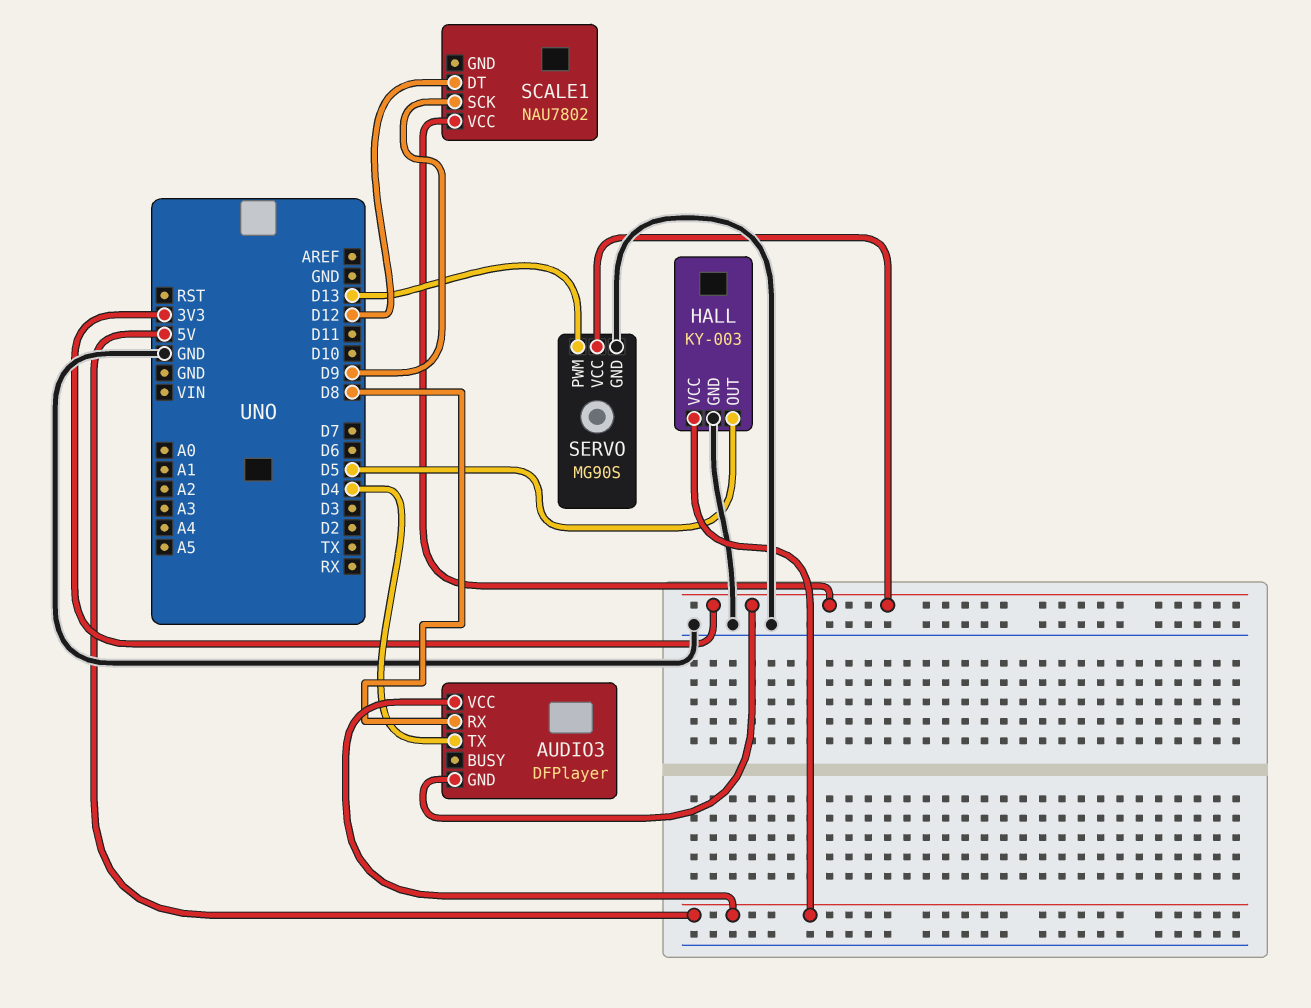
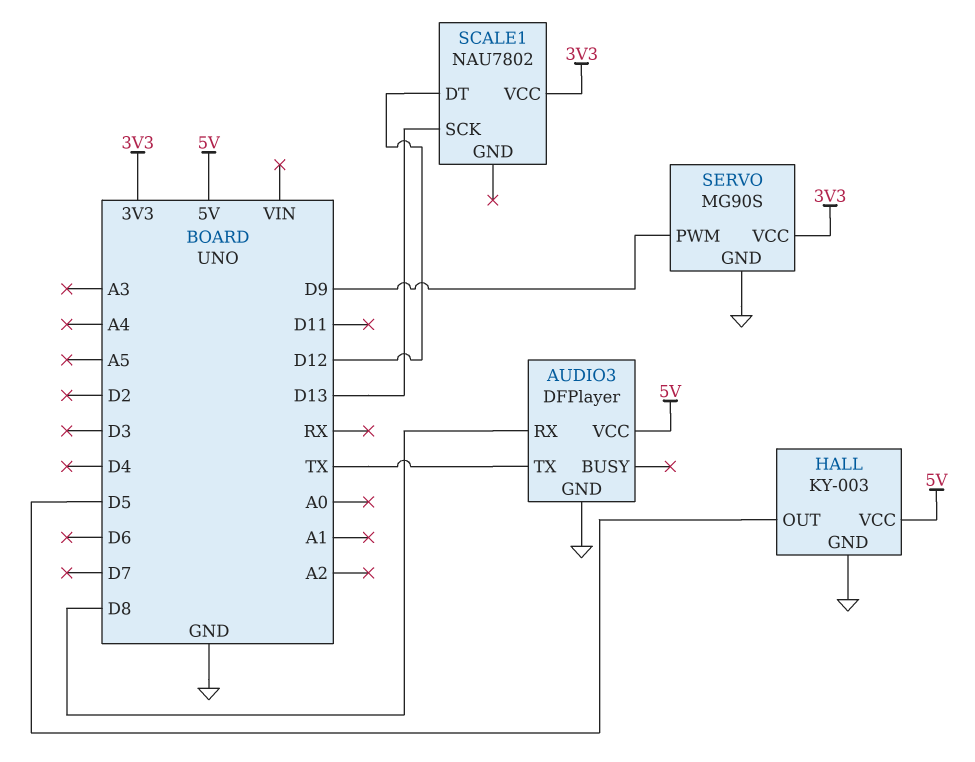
AUDIO3 pin GND: 3V3 -> GND
AUDIO3 pin TX: D4 -> TX
SCALE1 pin SCK: D9 -> D13
SERVO pin PWM: D13 -> D9

